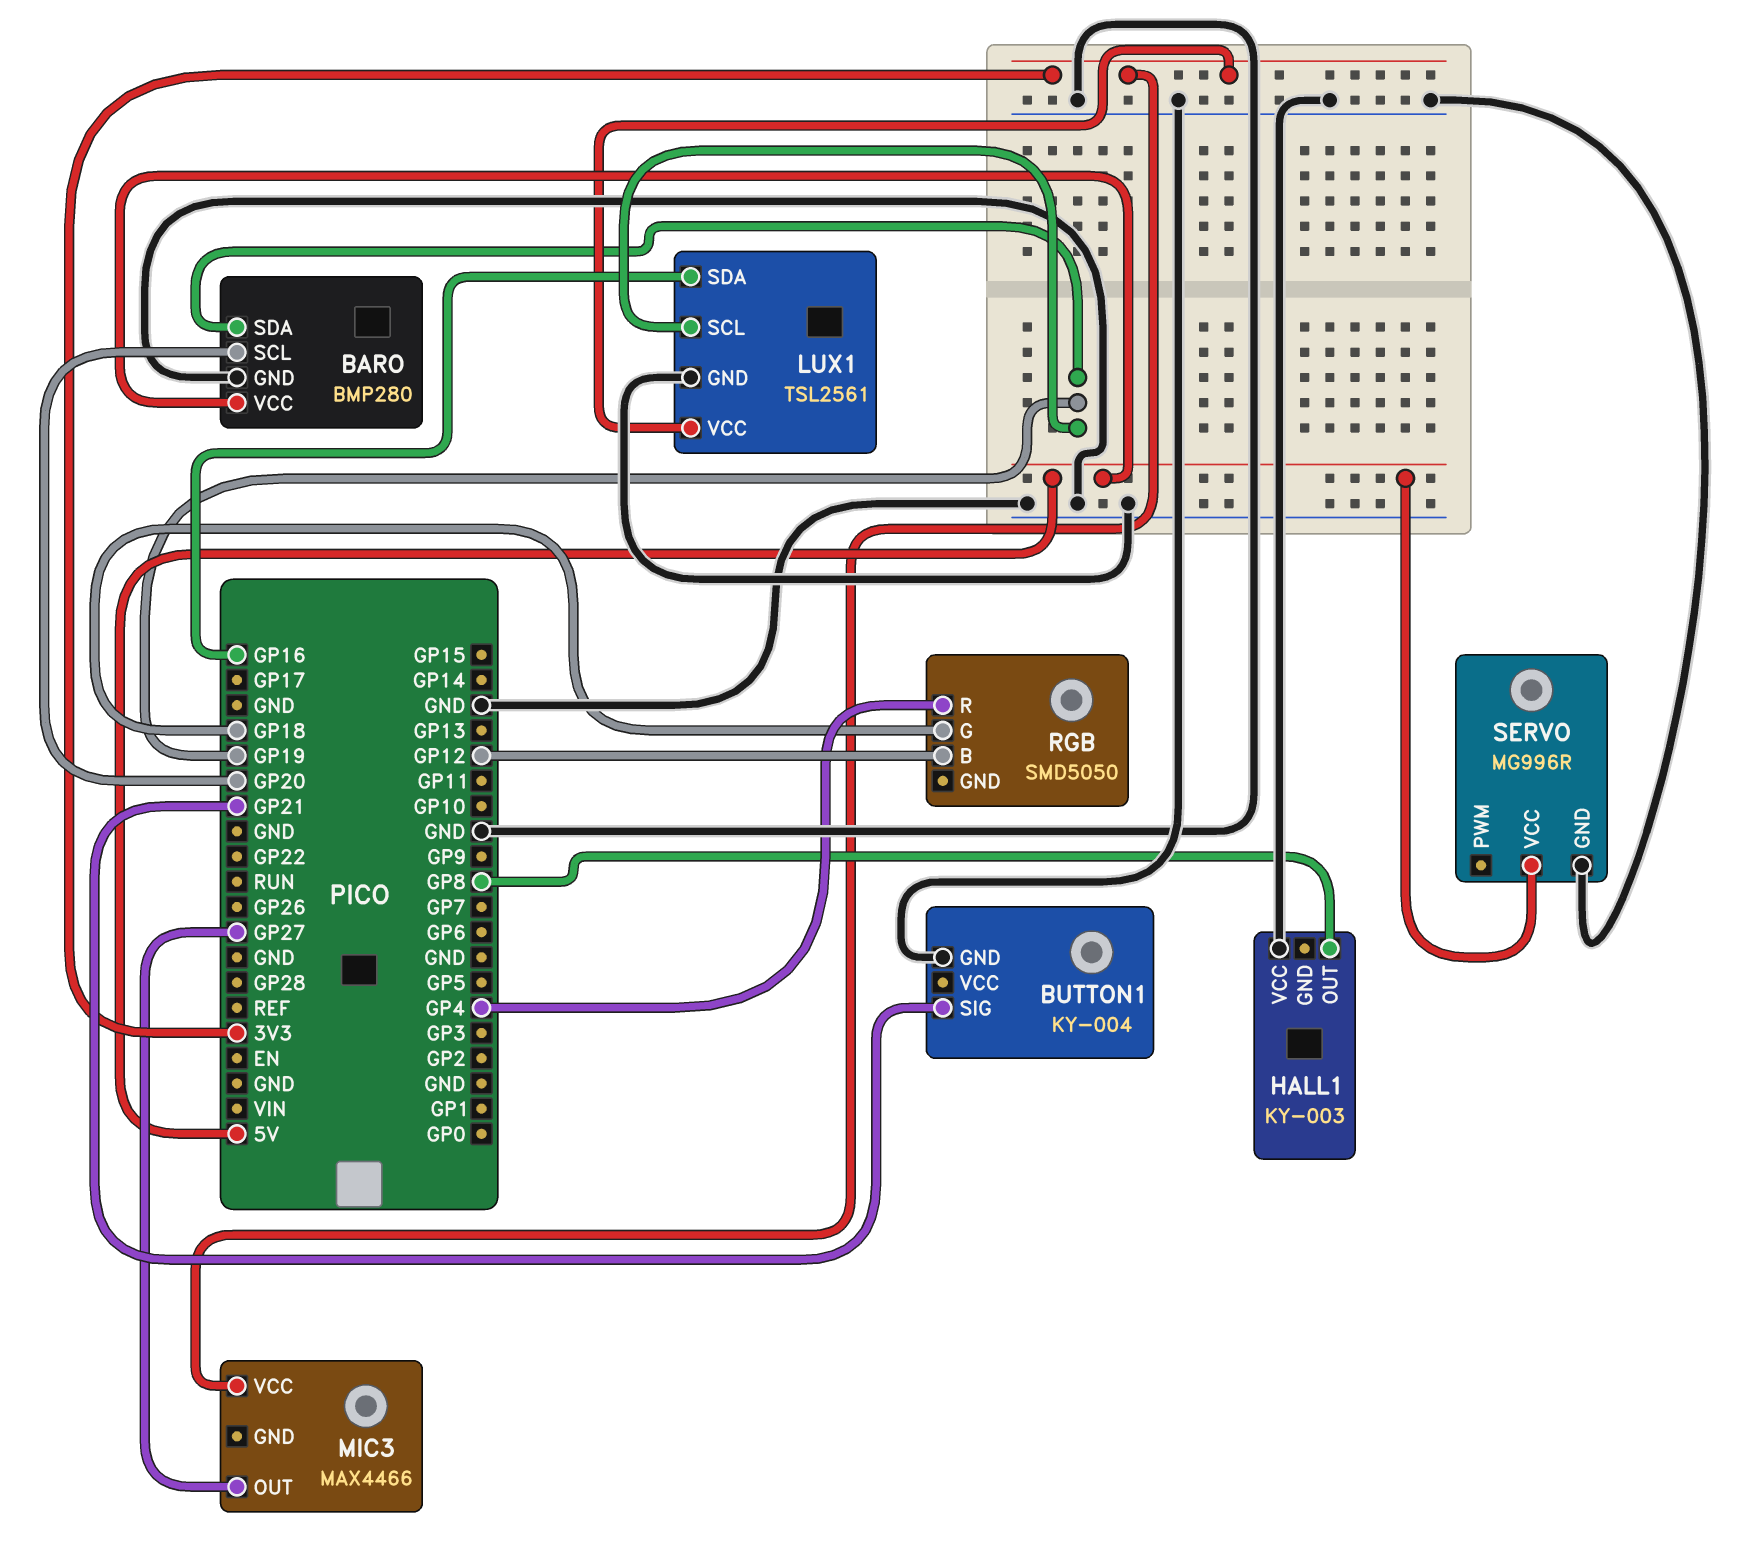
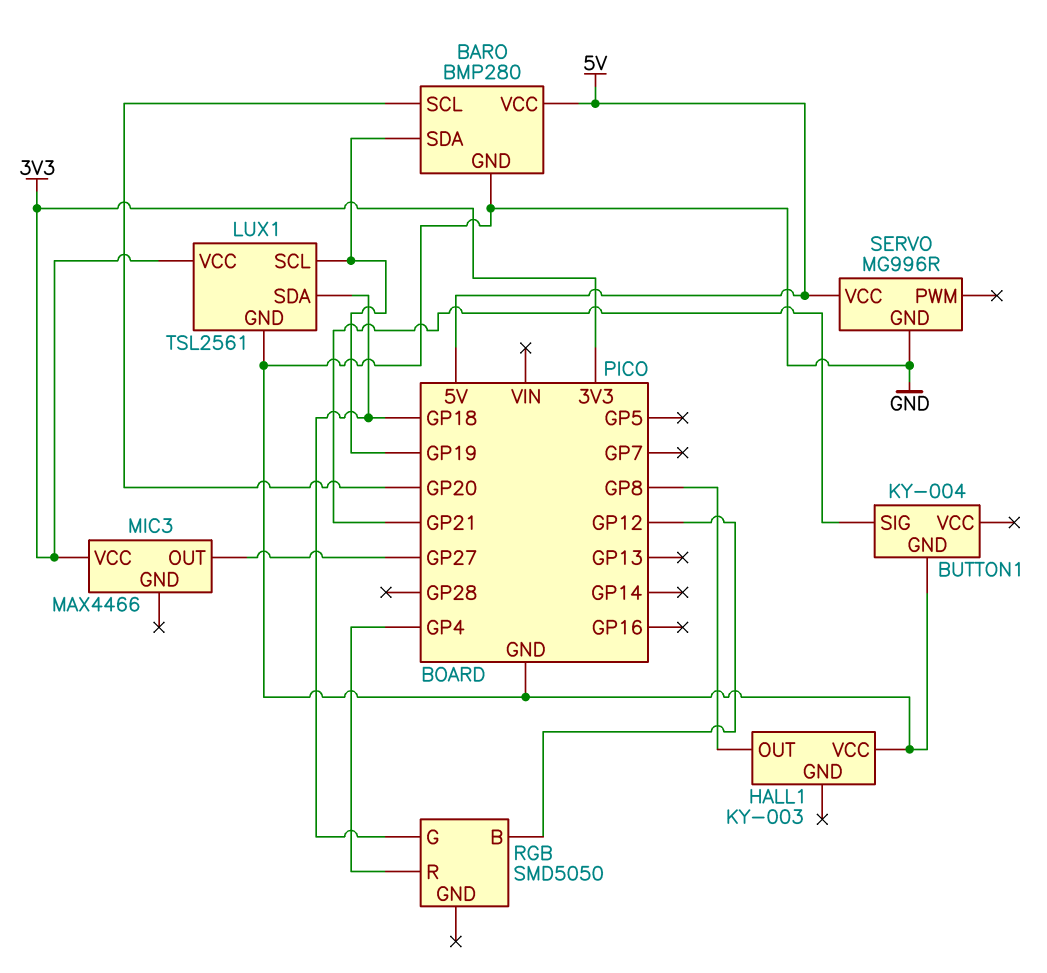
LUX1 pin SDA: GP16 -> GP18

